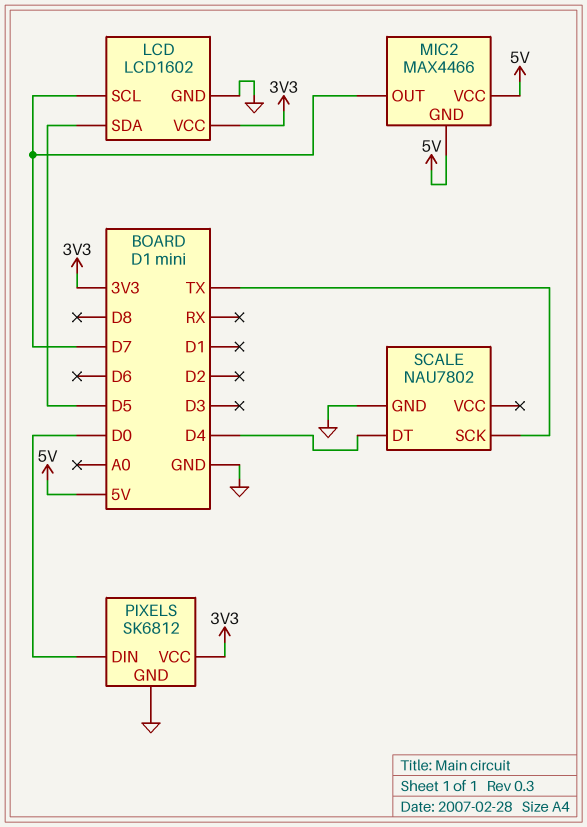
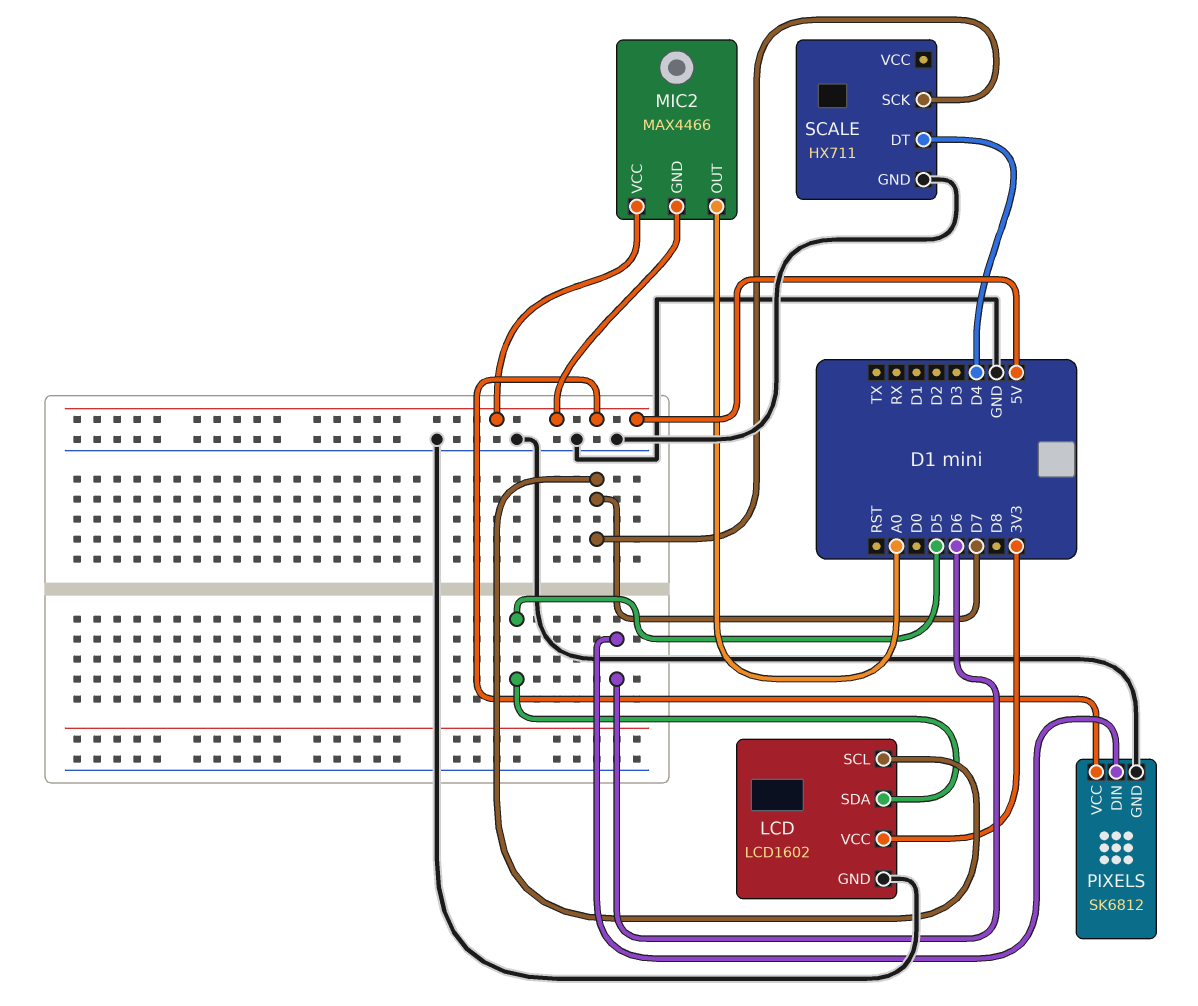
MIC2 pin OUT: D7 -> A0
PIXELS pin DIN: D0 -> D6
PIXELS pin VCC: 3V3 -> 5V
SCALE: NAU7802 -> HX711
SCALE pin SCK: TX -> D7

